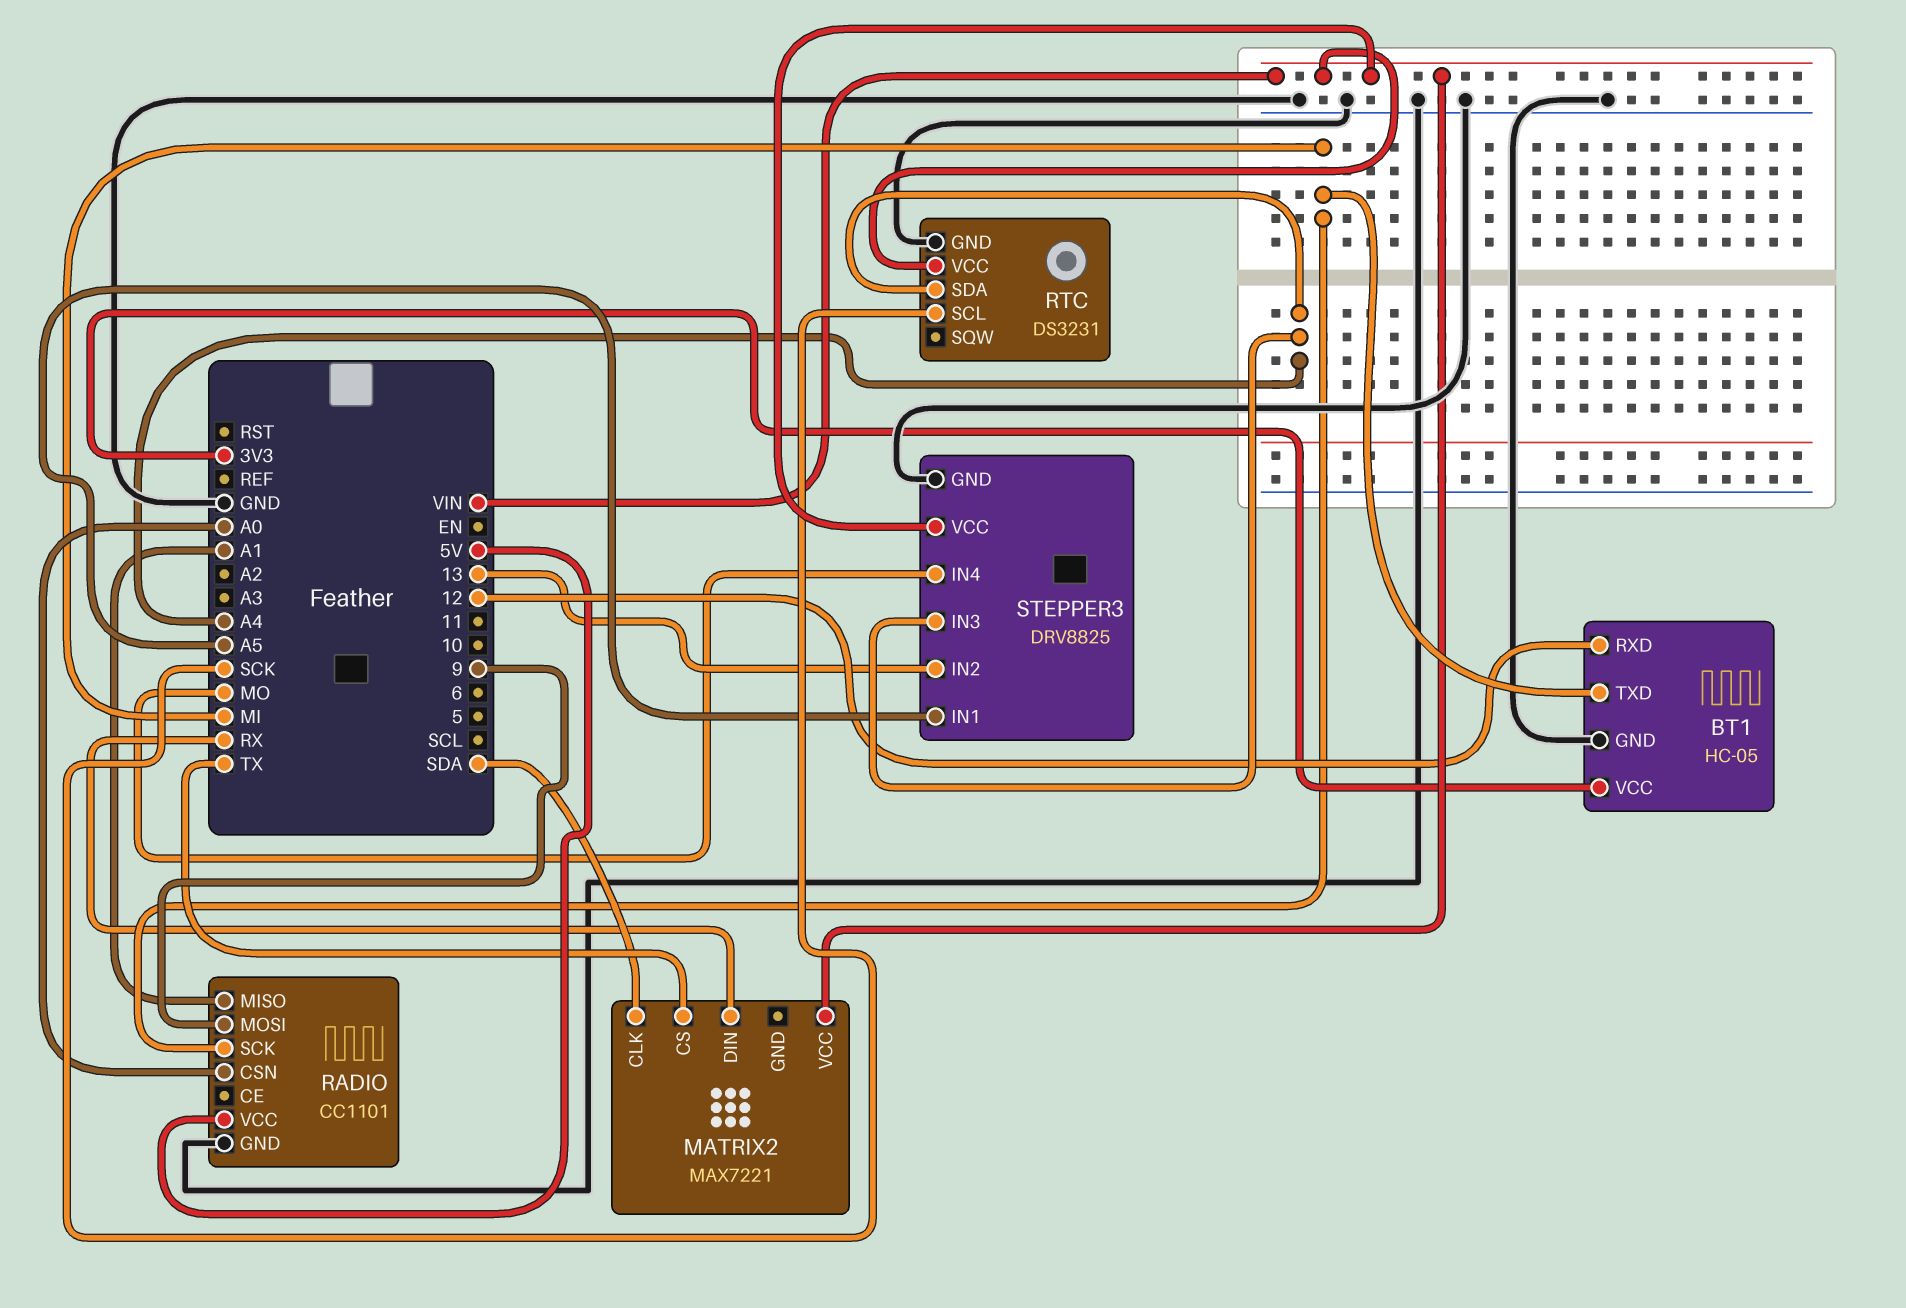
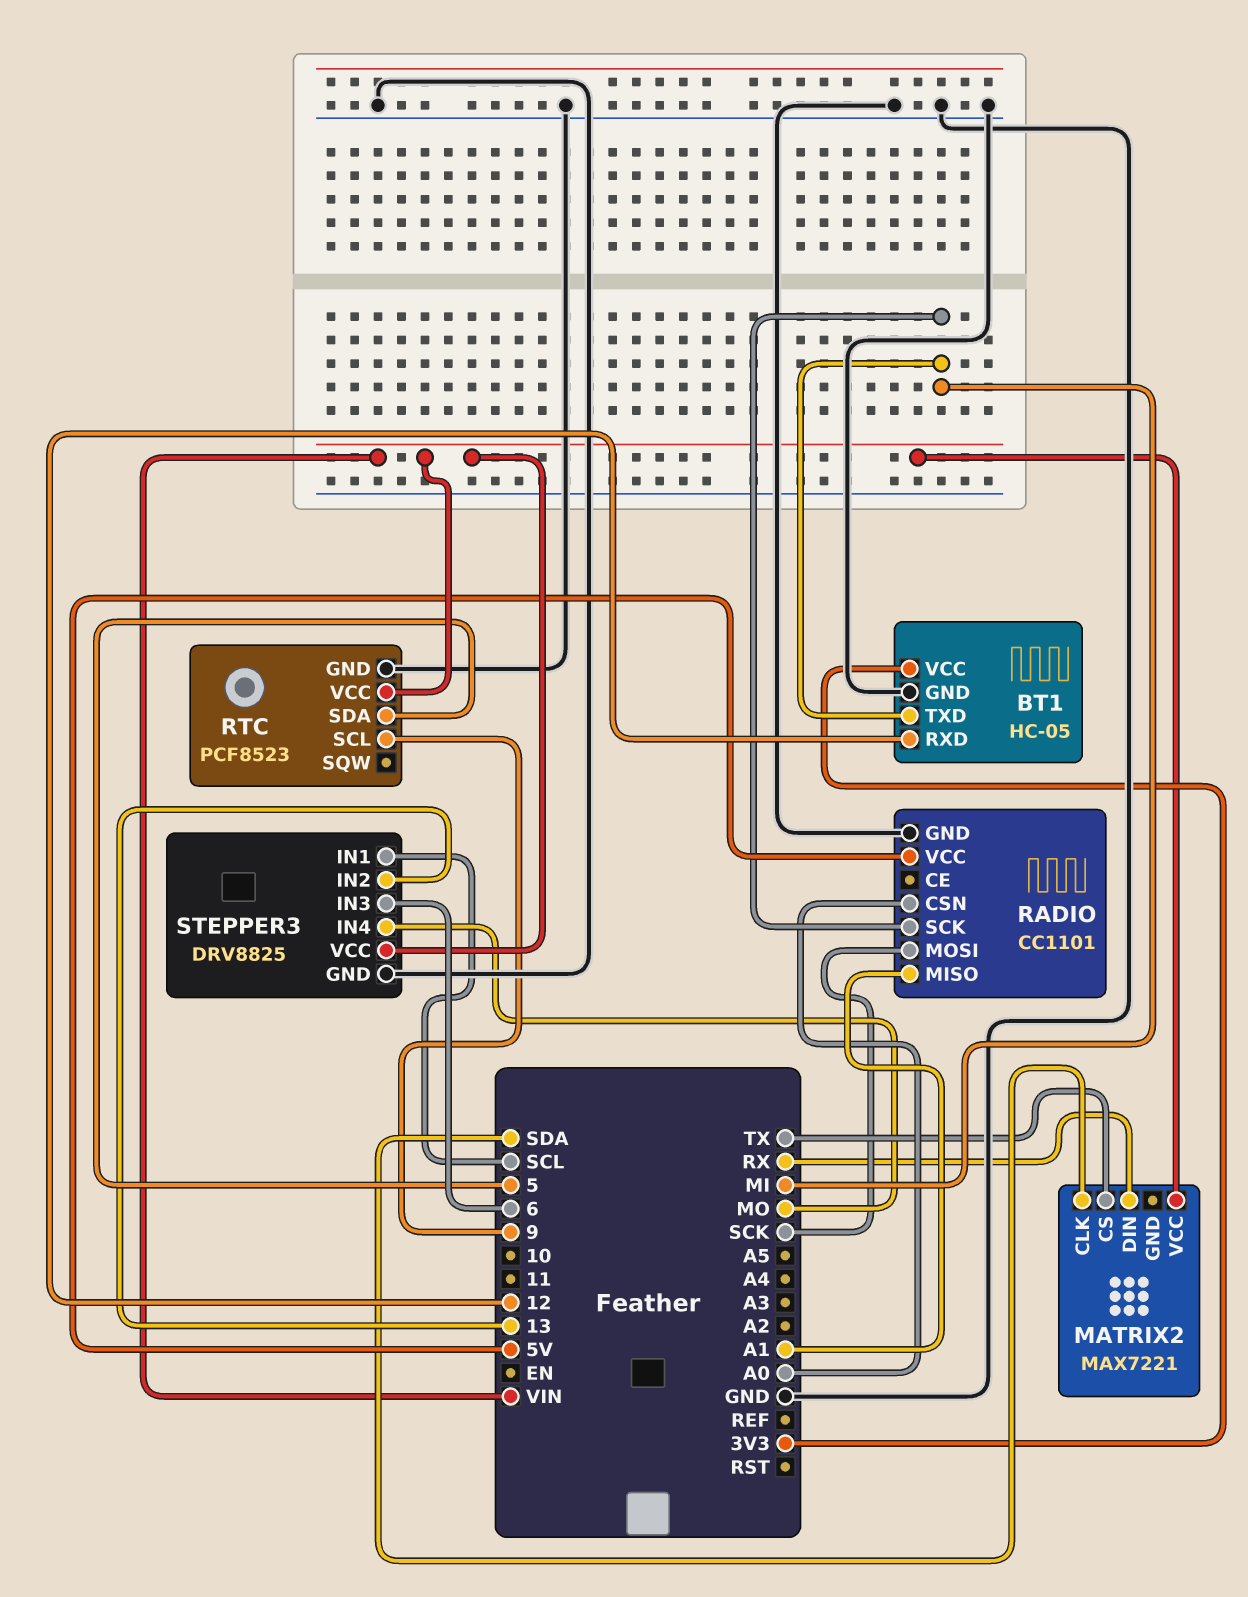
RADIO pin MOSI: 9 -> SCK
RTC: DS3231 -> PCF8523
RTC pin SCL: SCK -> 9
RTC pin SDA: A4 -> 5
STEPPER3 pin IN1: A5 -> SCL
STEPPER3 pin IN3: A4 -> 6

